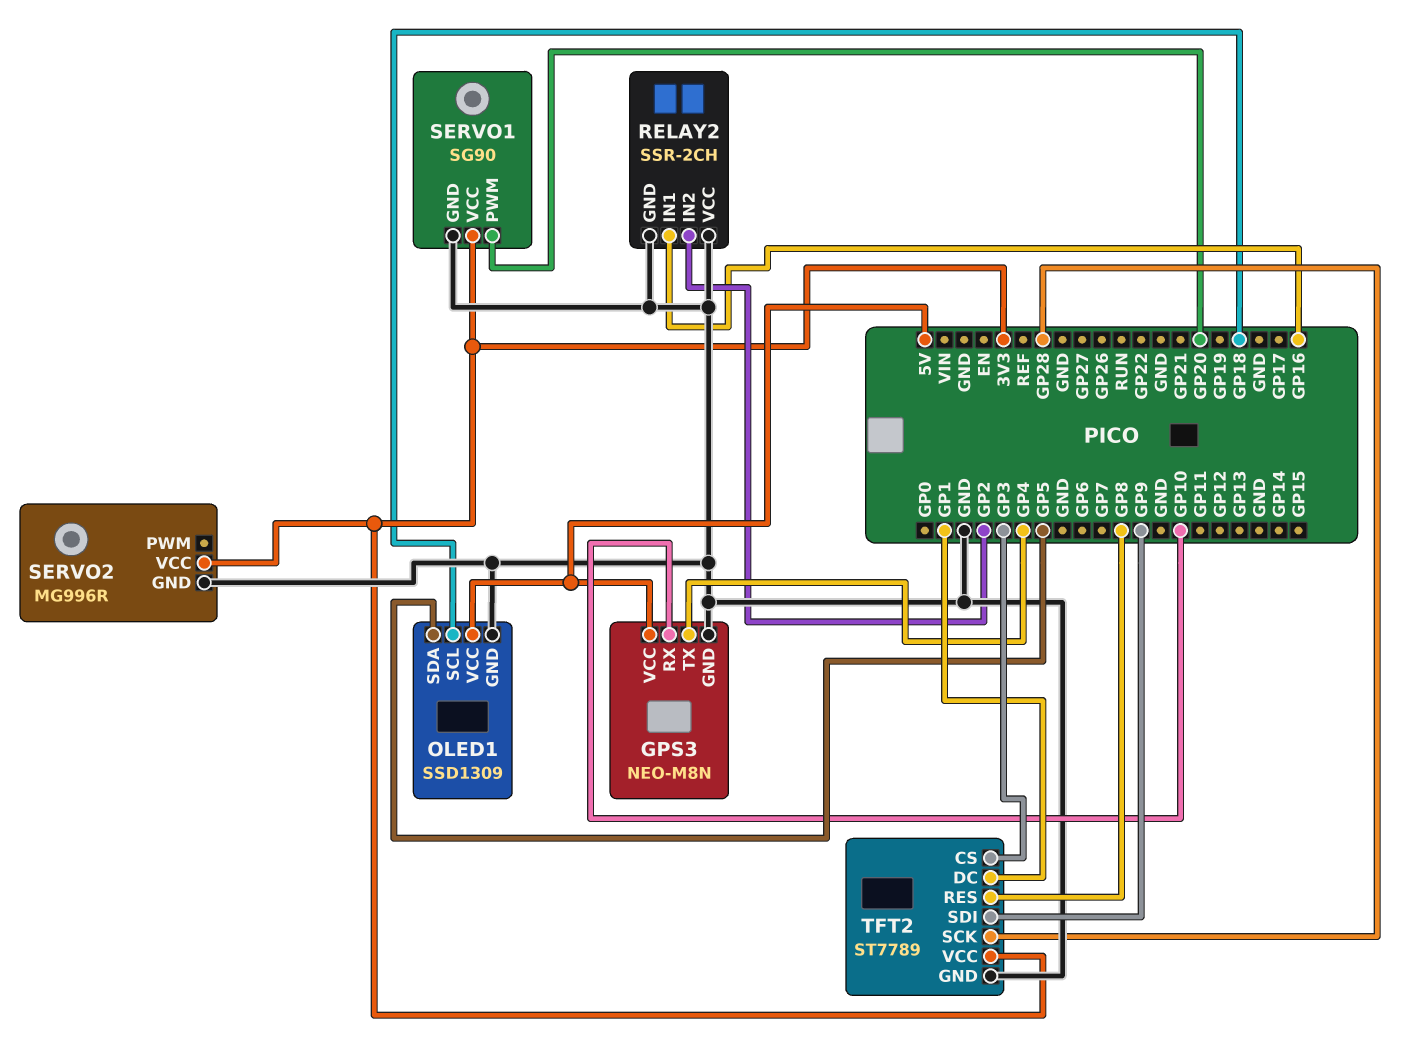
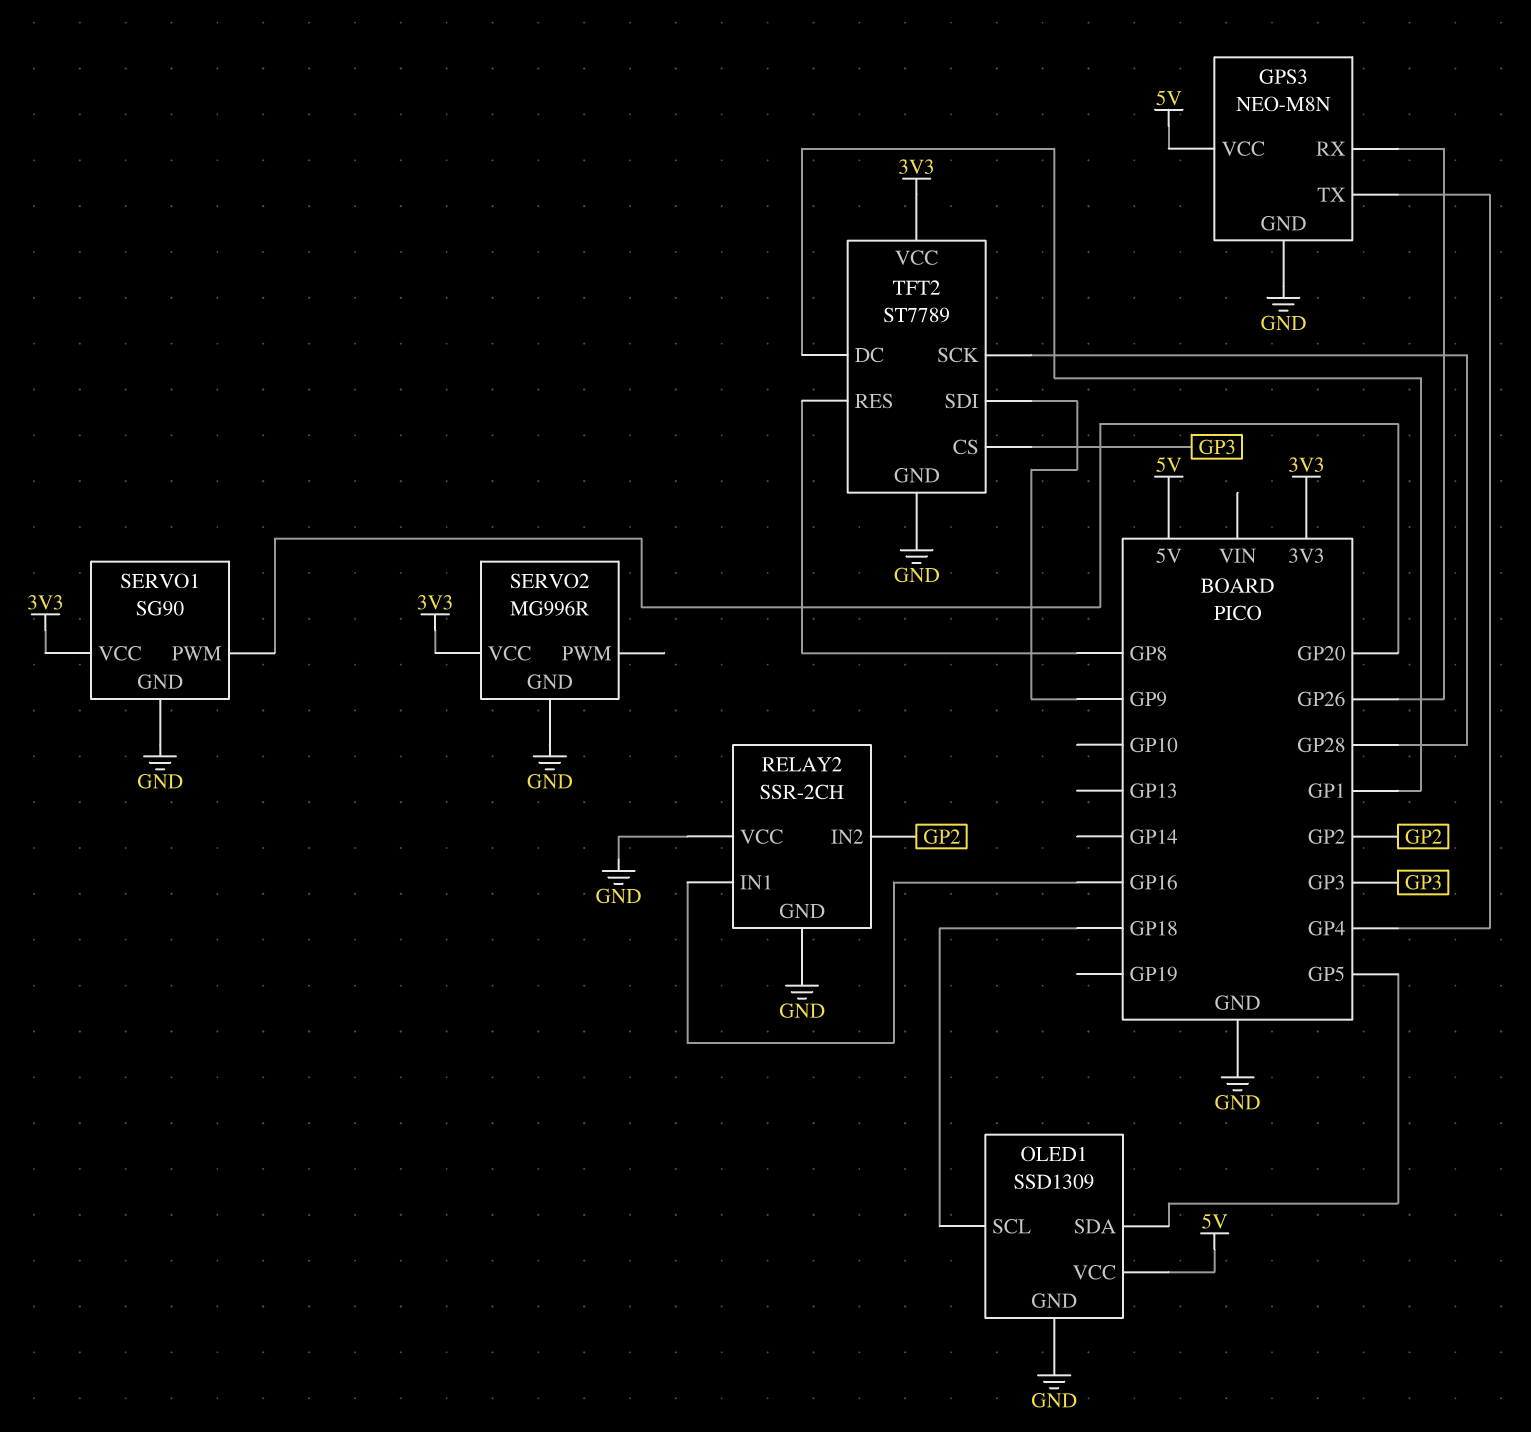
GPS3 pin RX: GP10 -> GP26

